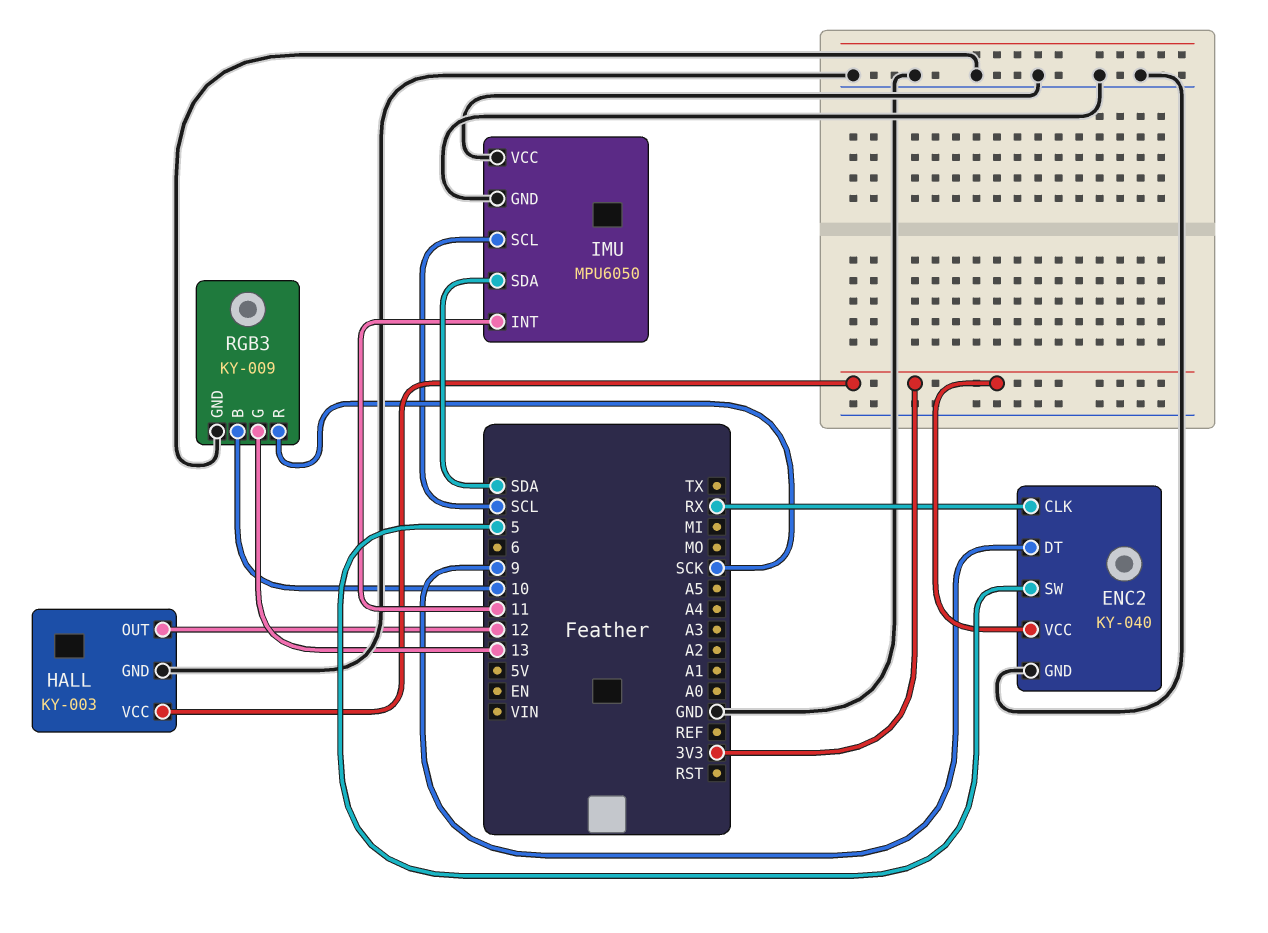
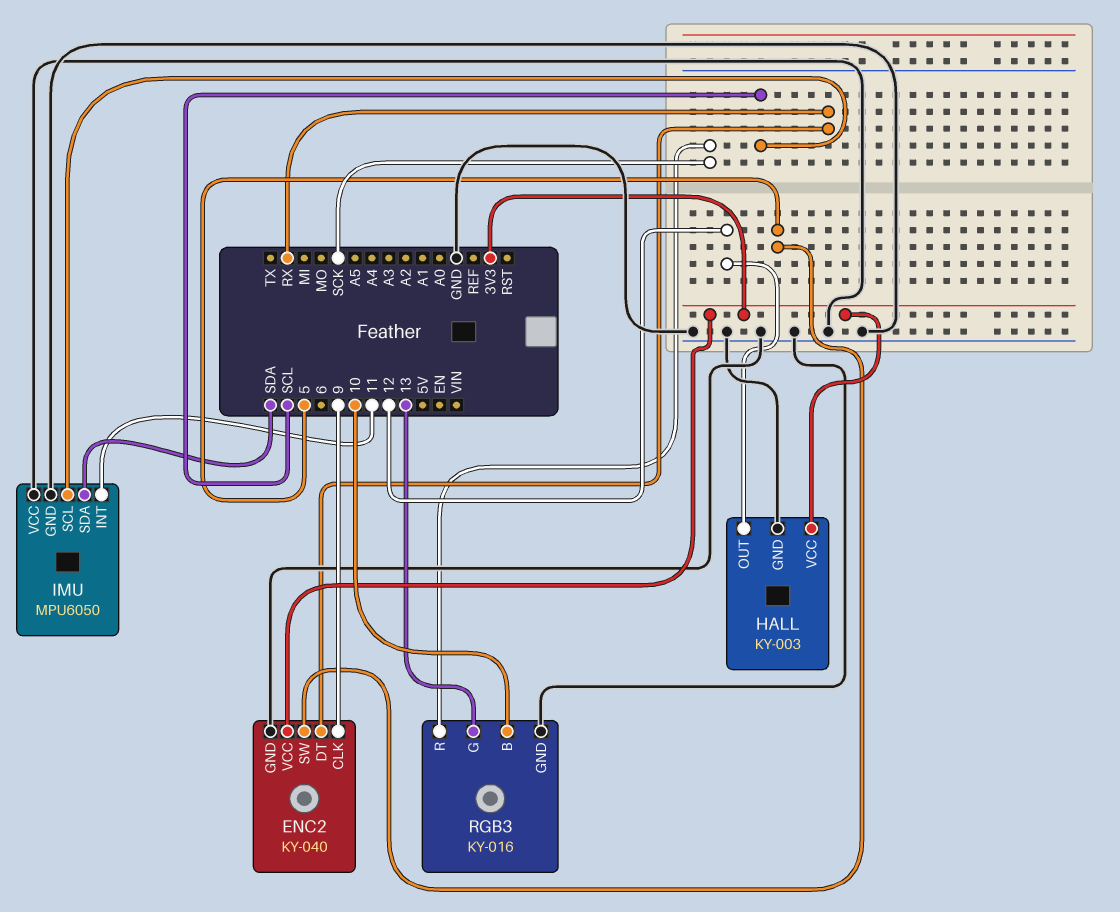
ENC2 pin CLK: RX -> 9
ENC2 pin DT: 9 -> RX
RGB3: KY-009 -> KY-016

